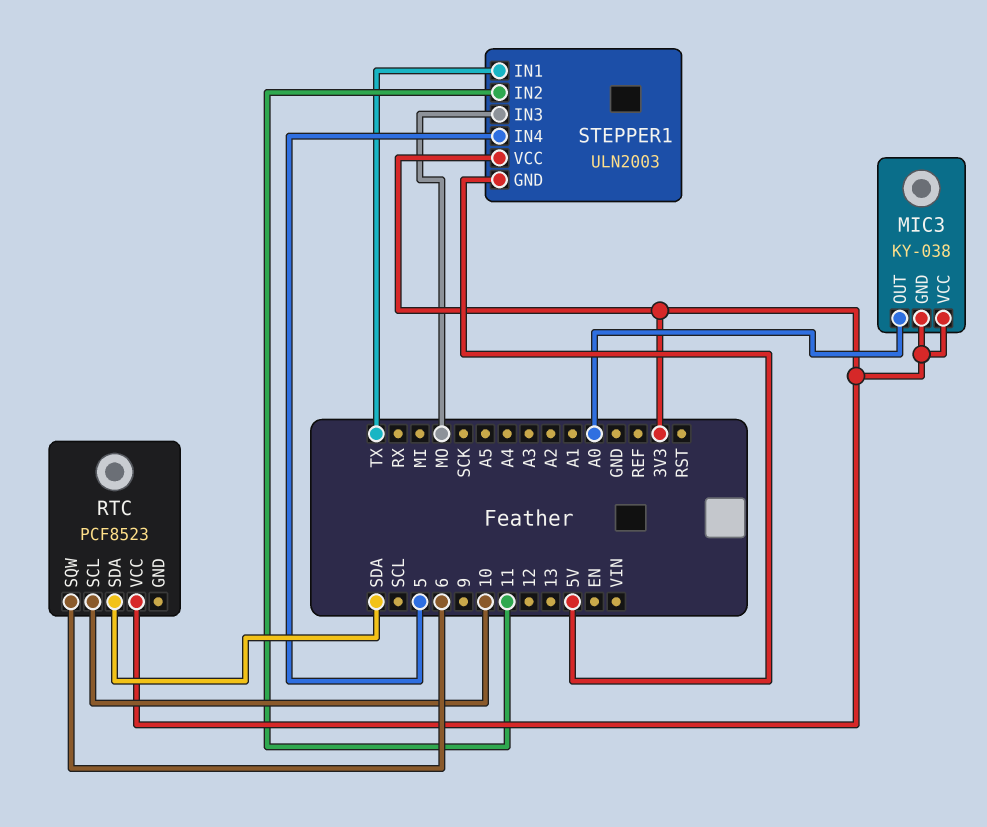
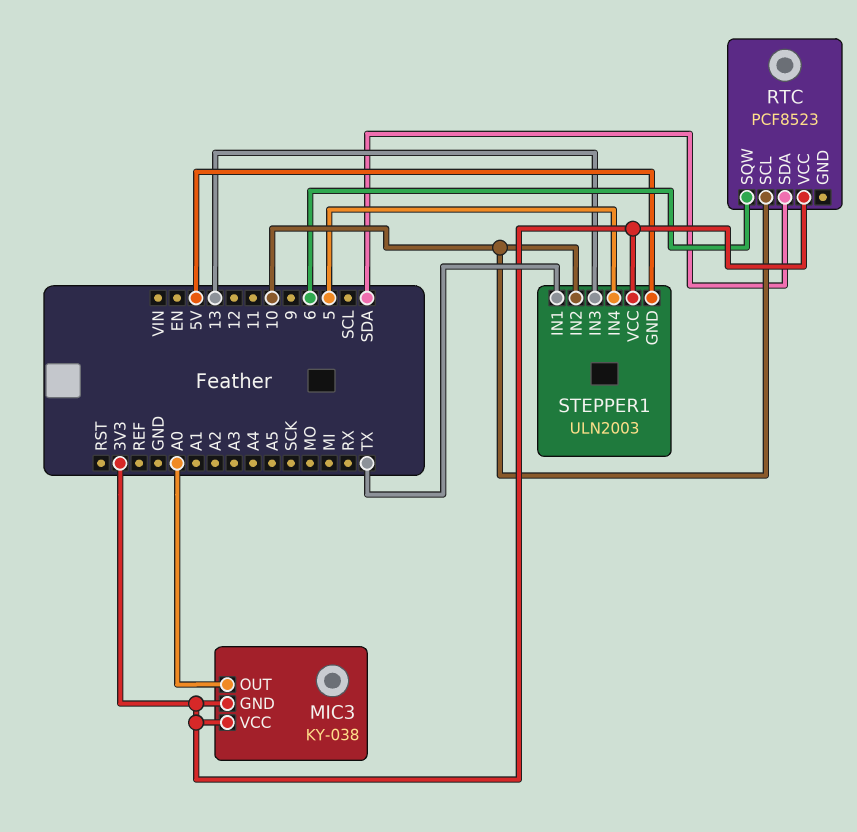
STEPPER1 pin IN2: 11 -> 10
STEPPER1 pin IN3: MO -> 13

